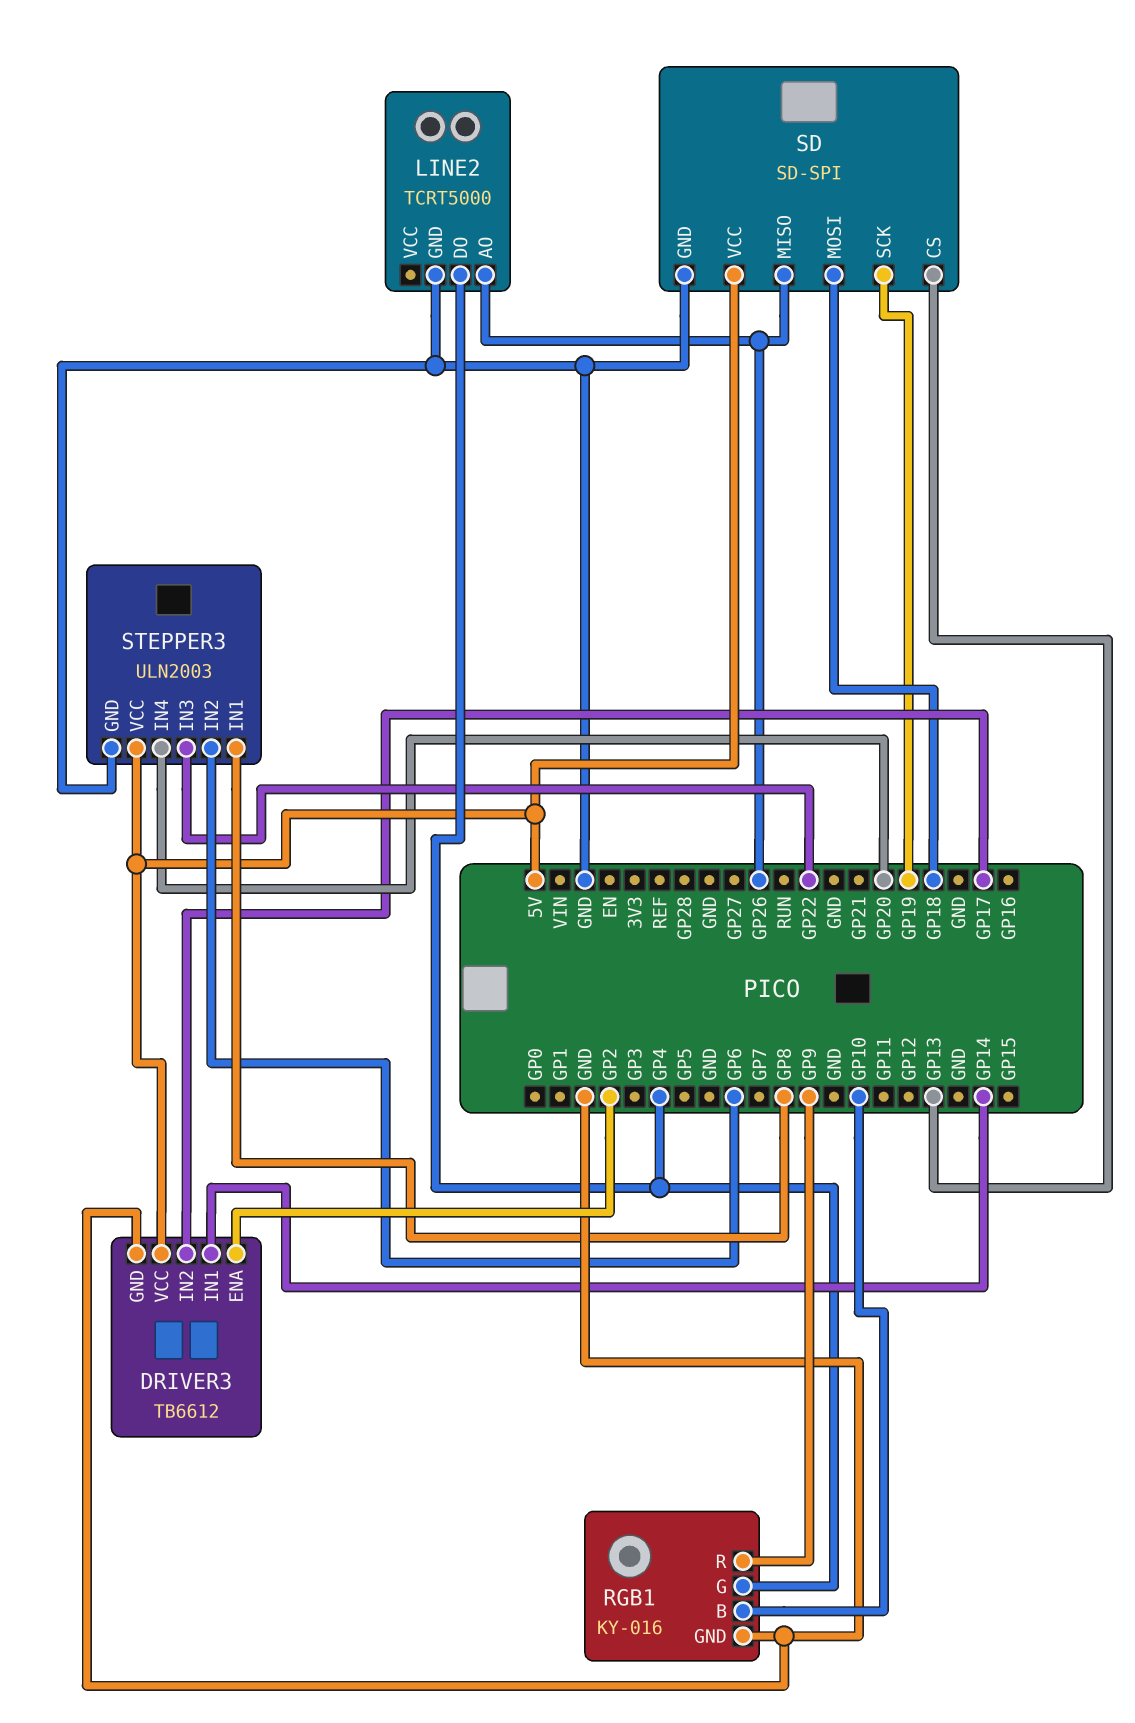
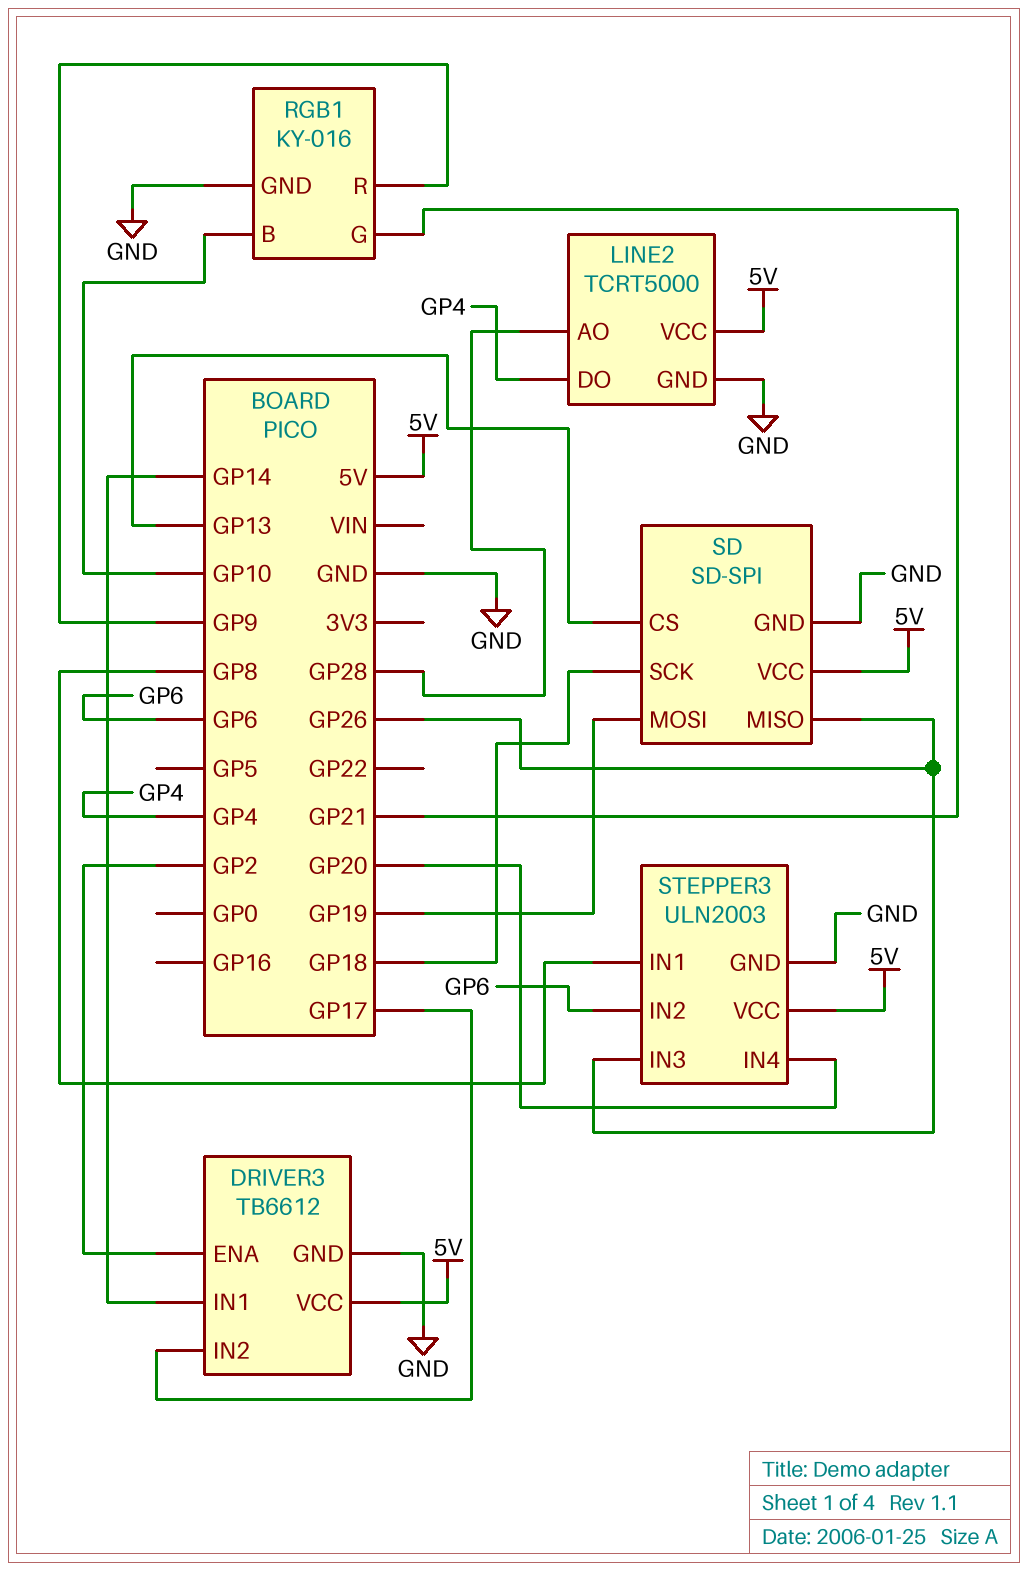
LINE2 pin AO: GP26 -> GP28
LINE2 pin VCC: none -> 5V
RGB1 pin G: GP4 -> GP21
SD pin MOSI: GP18 -> GP19
SD pin SCK: GP19 -> GP18
STEPPER3 pin IN3: GP22 -> GP26

